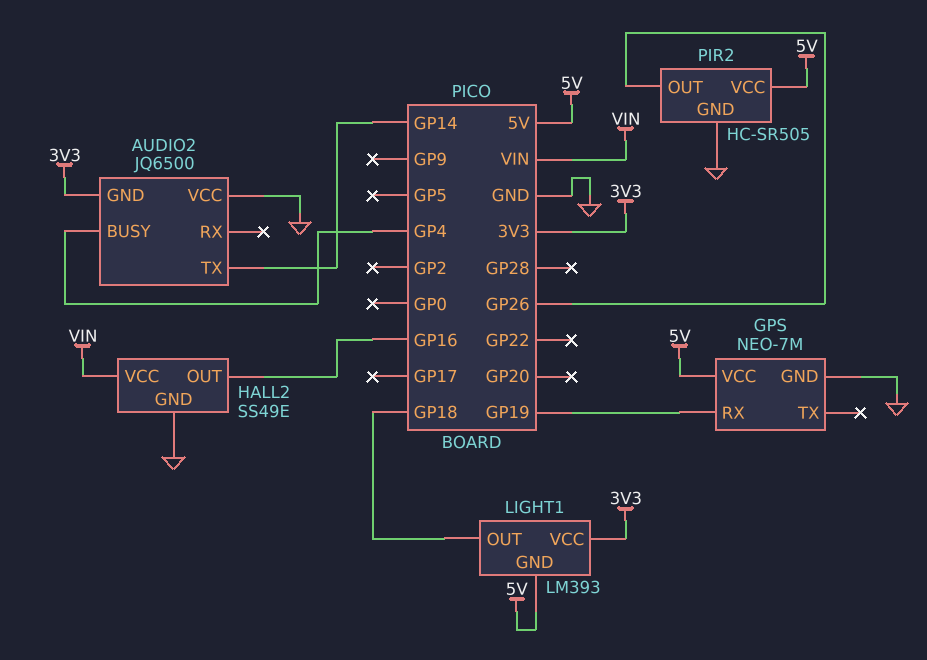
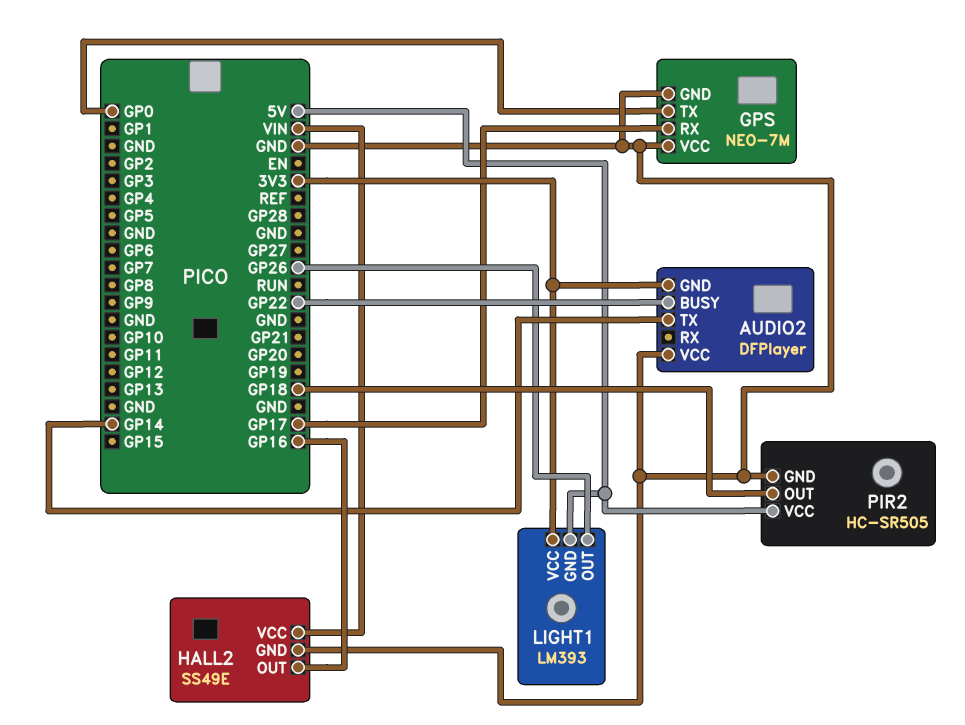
AUDIO2: JQ6500 -> DFPlayer
AUDIO2 pin BUSY: GP4 -> GP22
GPS pin RX: GP19 -> GP17
GPS pin TX: none -> GP0
GPS pin VCC: 5V -> GND
LIGHT1 pin OUT: GP18 -> GP26
PIR2 pin OUT: GP26 -> GP18

